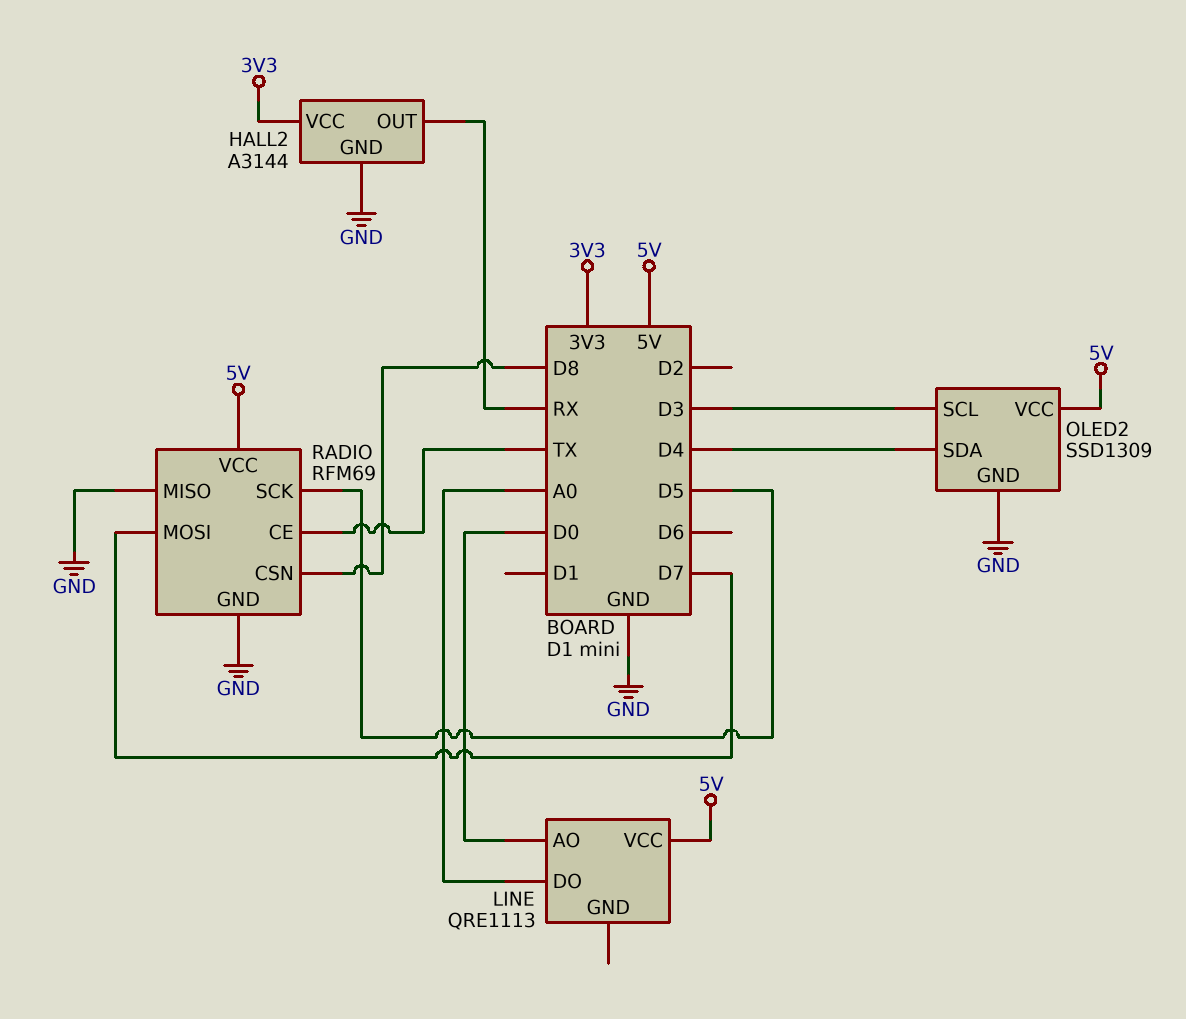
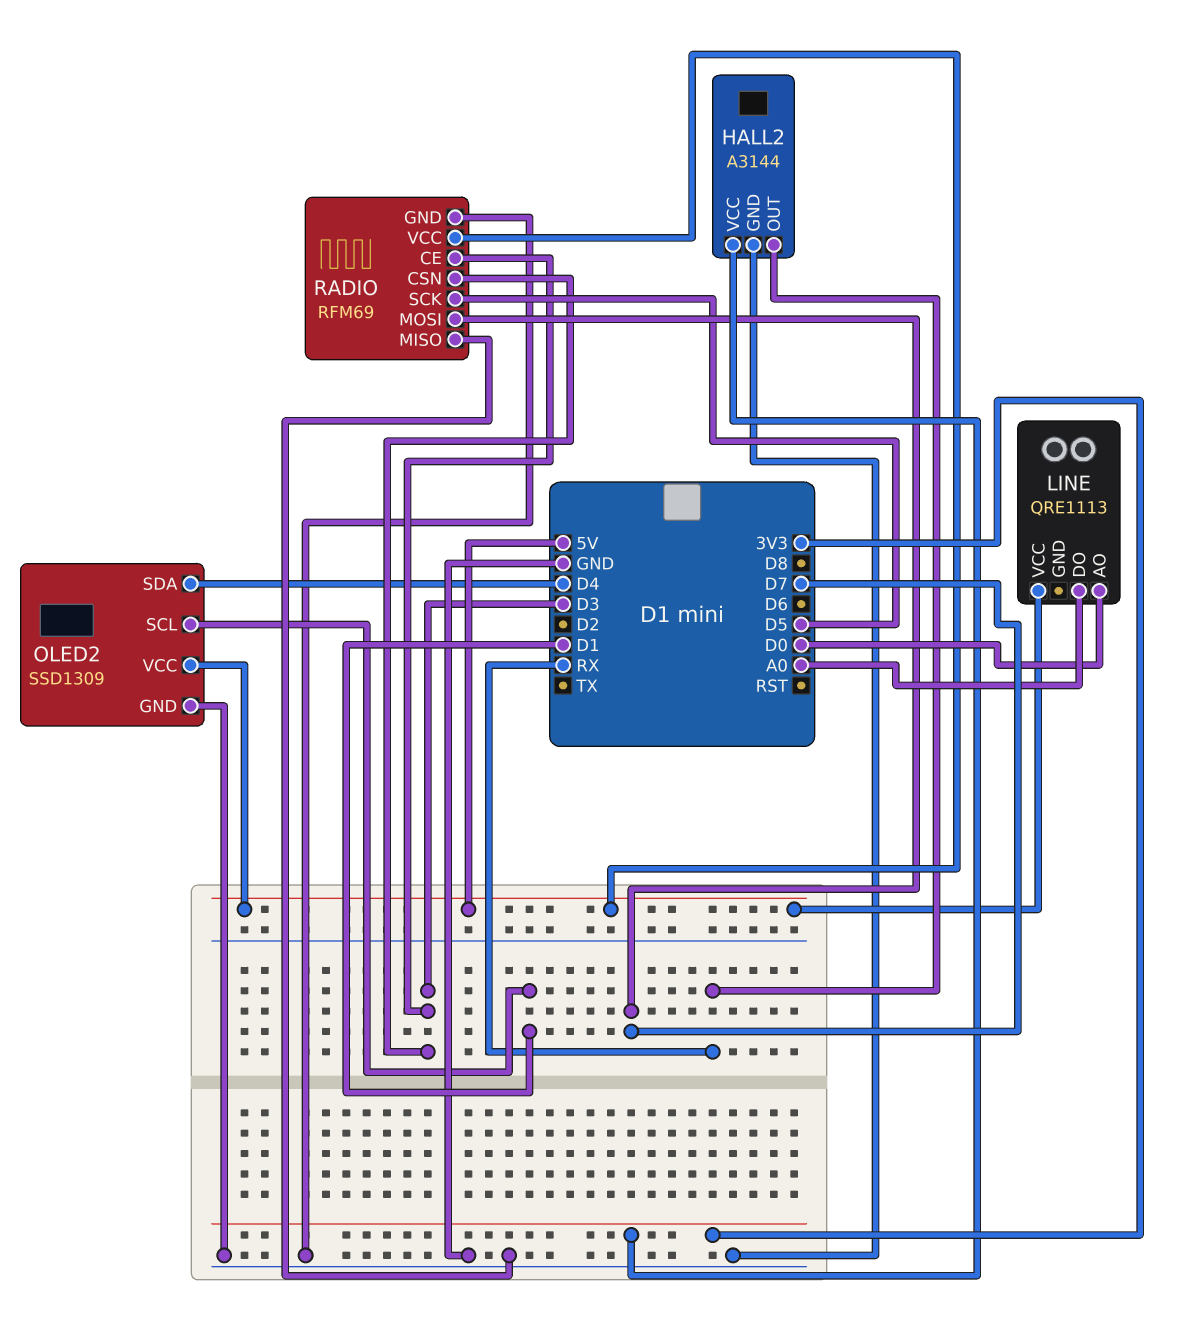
OLED2 pin SCL: D3 -> D1
RADIO pin CE: TX -> D3
RADIO pin CSN: D8 -> D3

